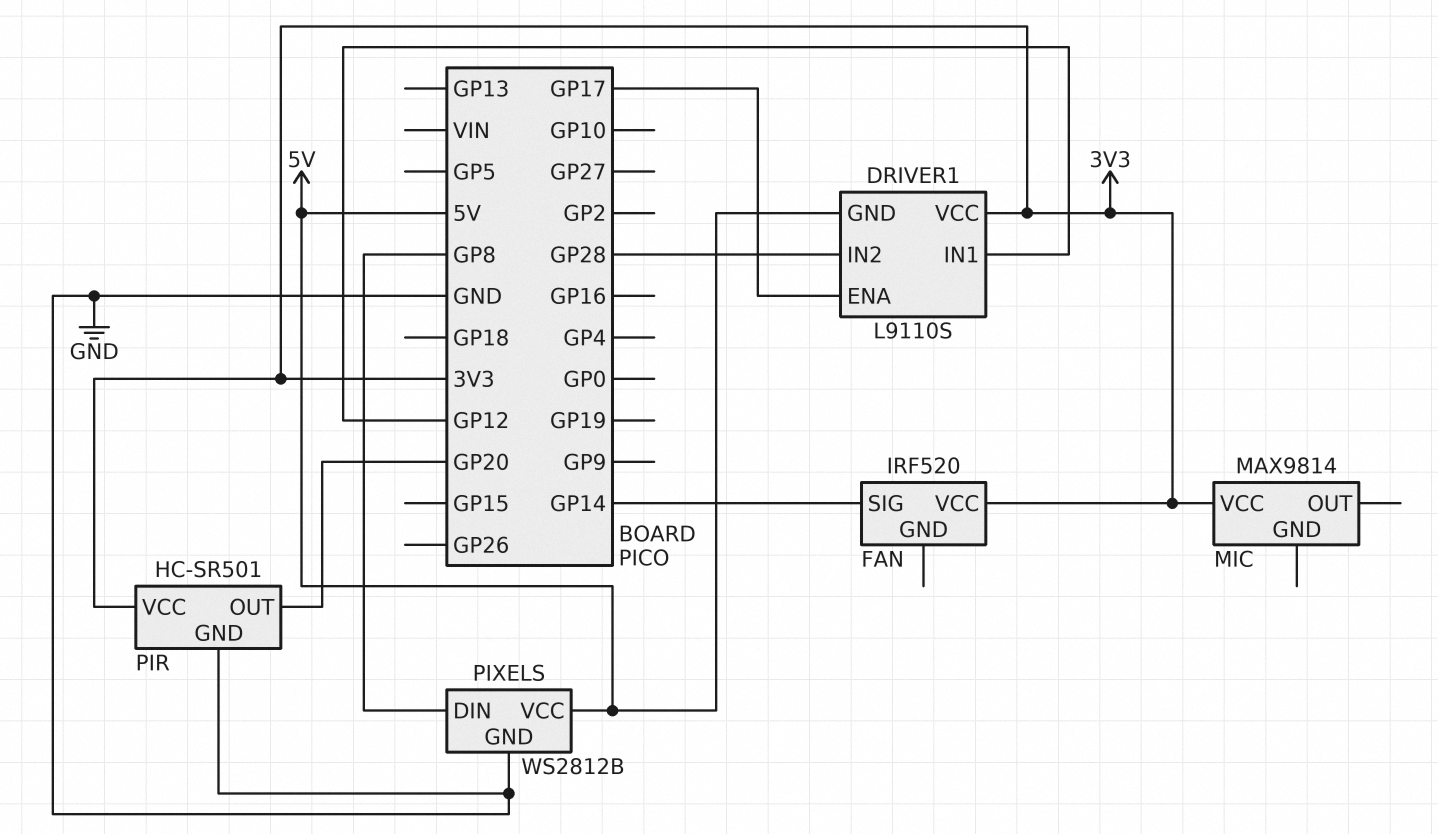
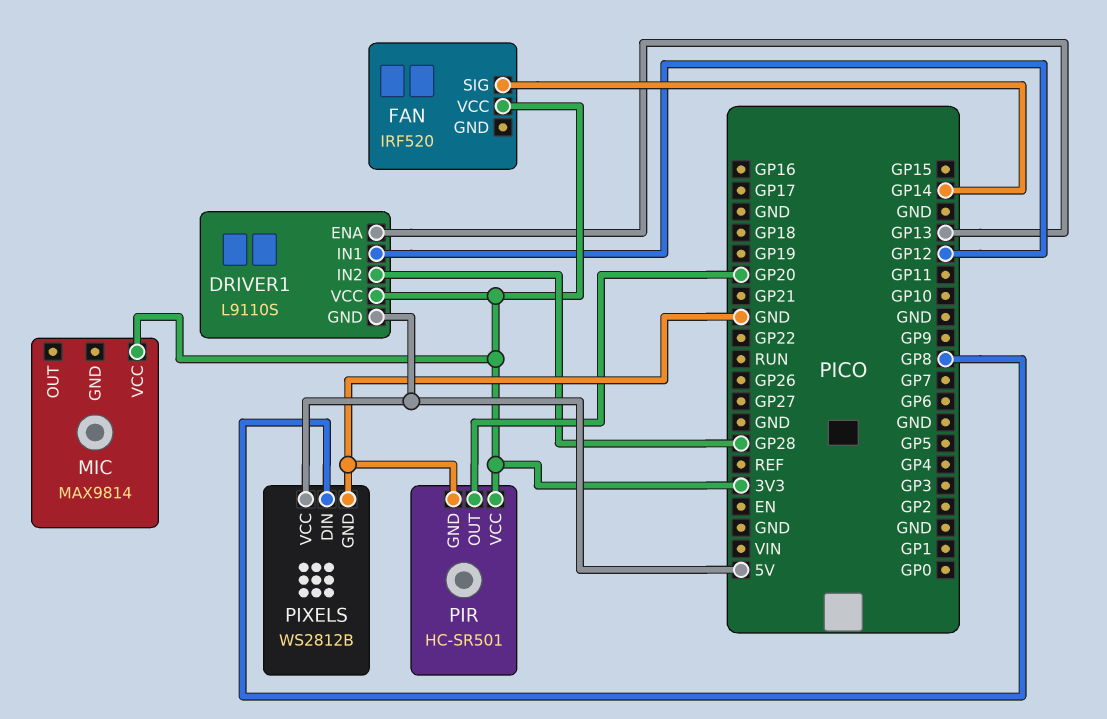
DRIVER1 pin ENA: GP17 -> GP13

